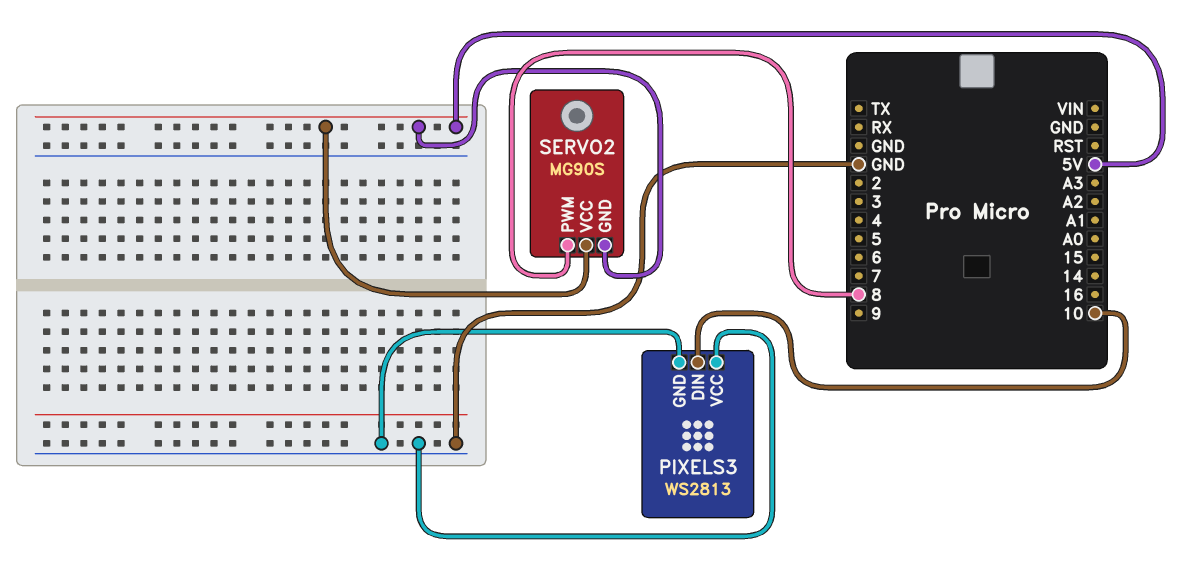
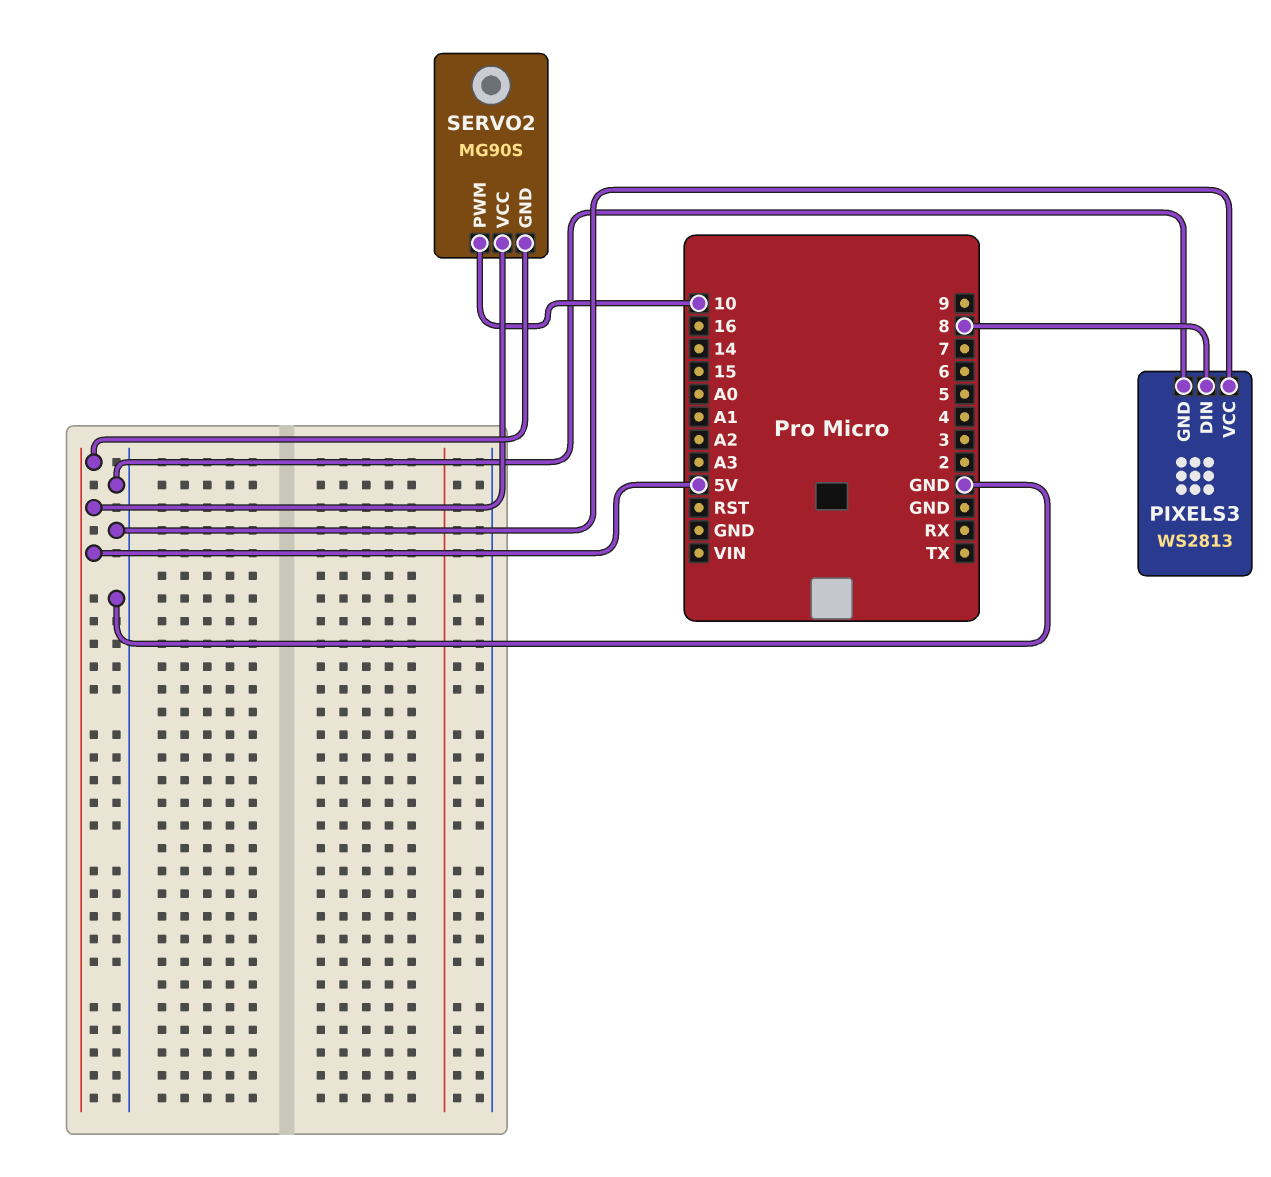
PIXELS3 pin DIN: 10 -> 8
SERVO2 pin PWM: 8 -> 10

